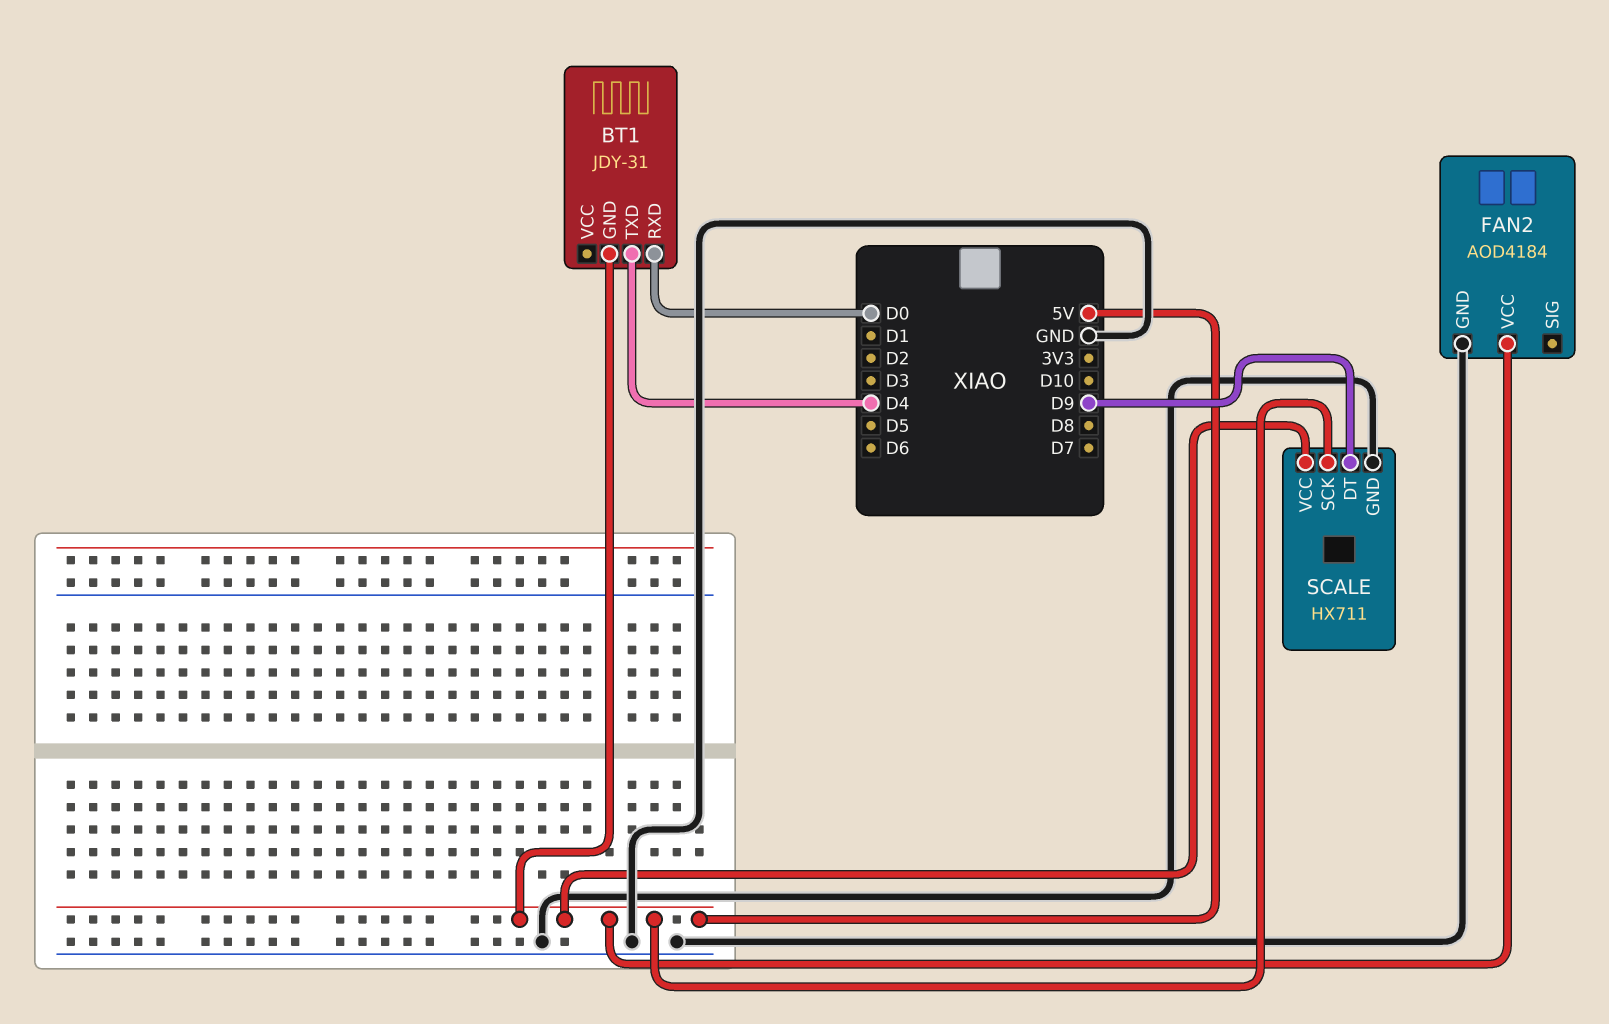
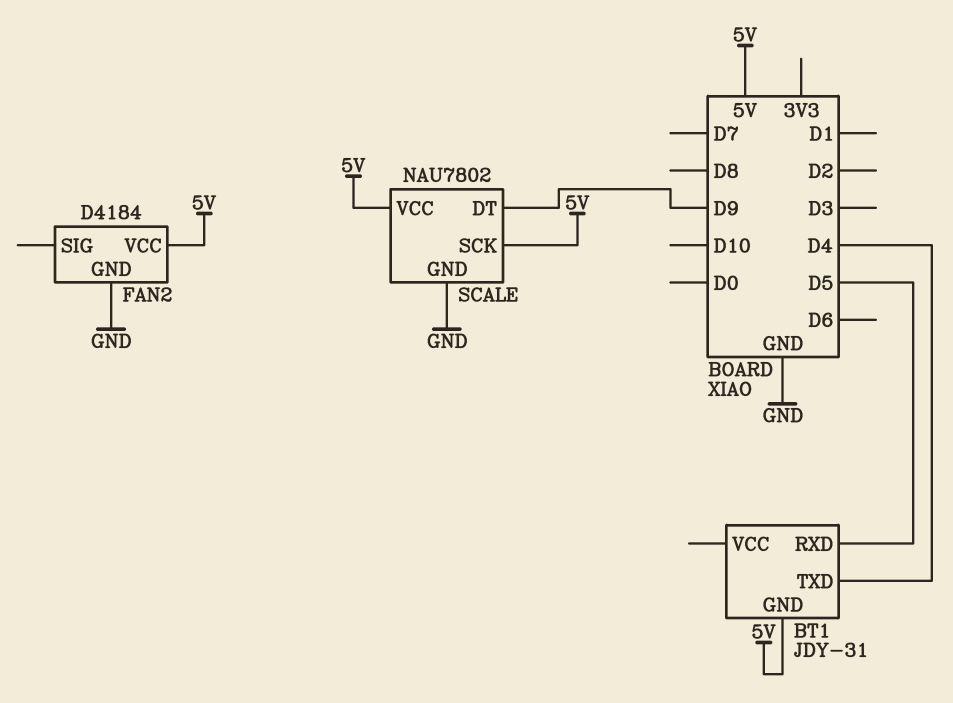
BT1 pin RXD: D0 -> D5
FAN2: AOD4184 -> D4184
SCALE: HX711 -> NAU7802

